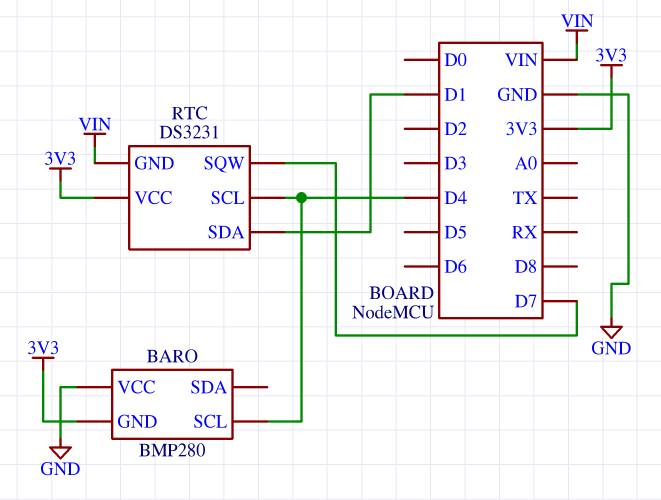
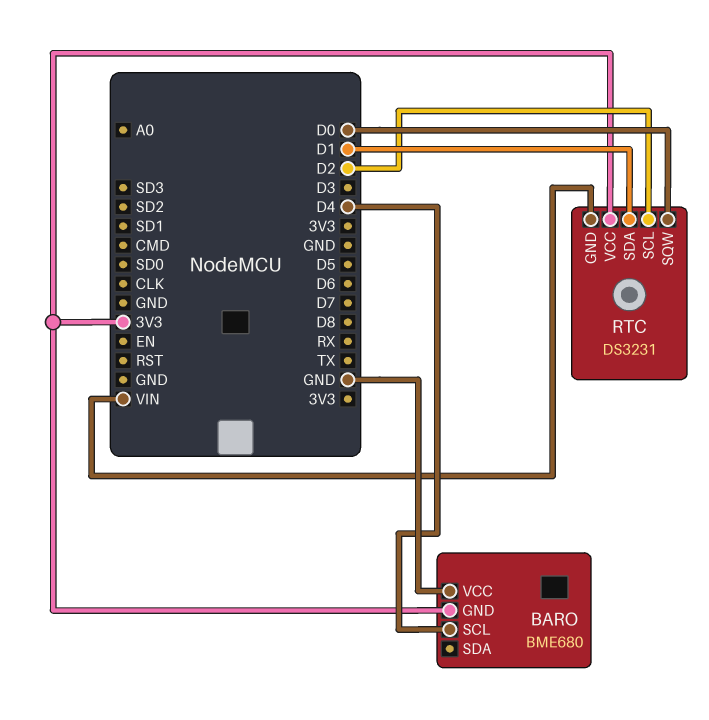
BARO: BMP280 -> BME680
RTC pin SCL: D4 -> D2
RTC pin SQW: D7 -> D0

